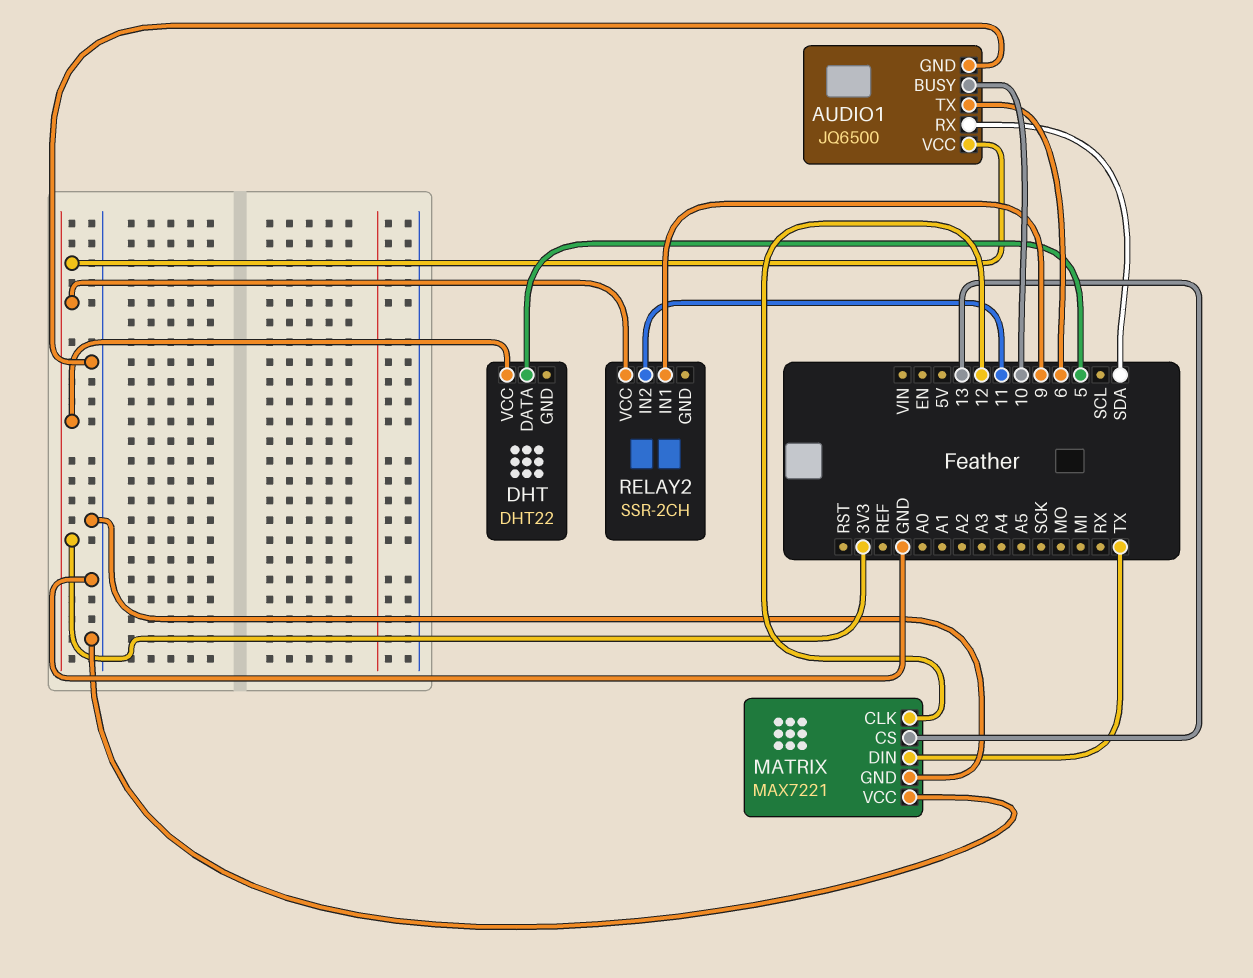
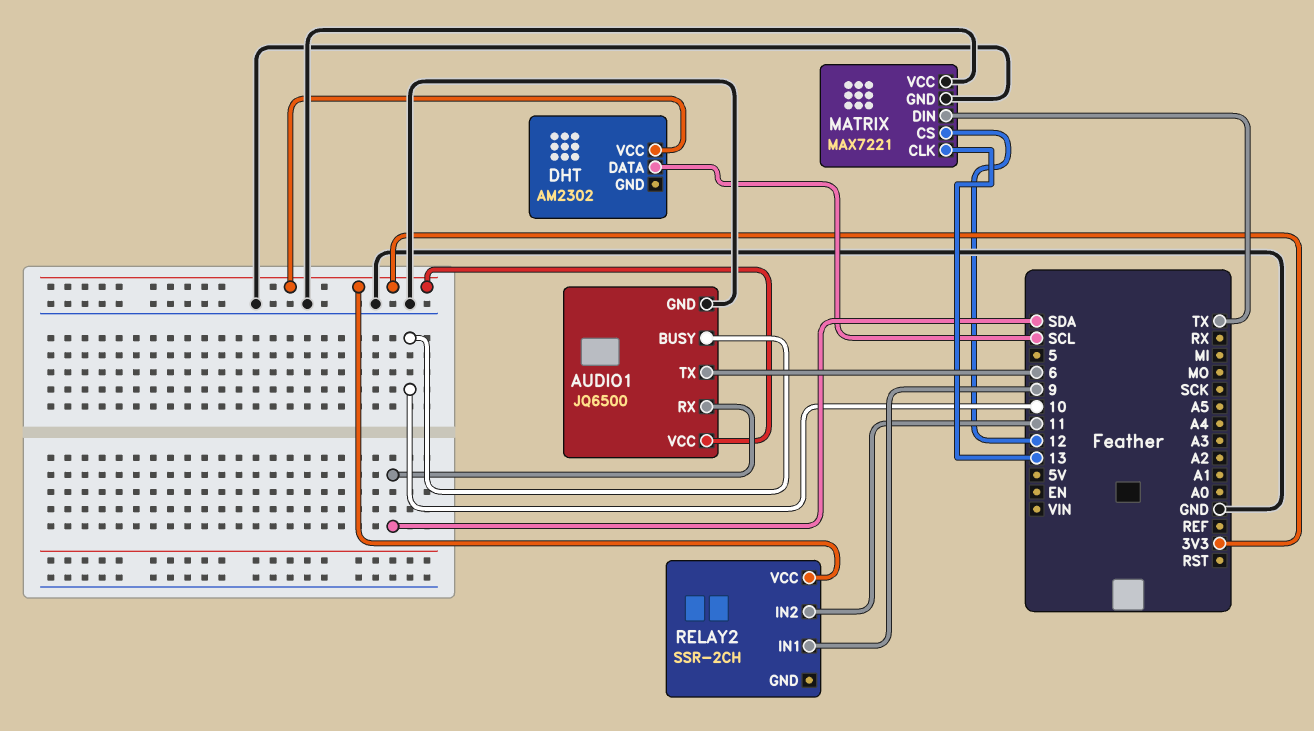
DHT: DHT22 -> AM2302
DHT pin DATA: 5 -> SCL
MATRIX pin CLK: 12 -> 13
MATRIX pin CS: 13 -> 12

